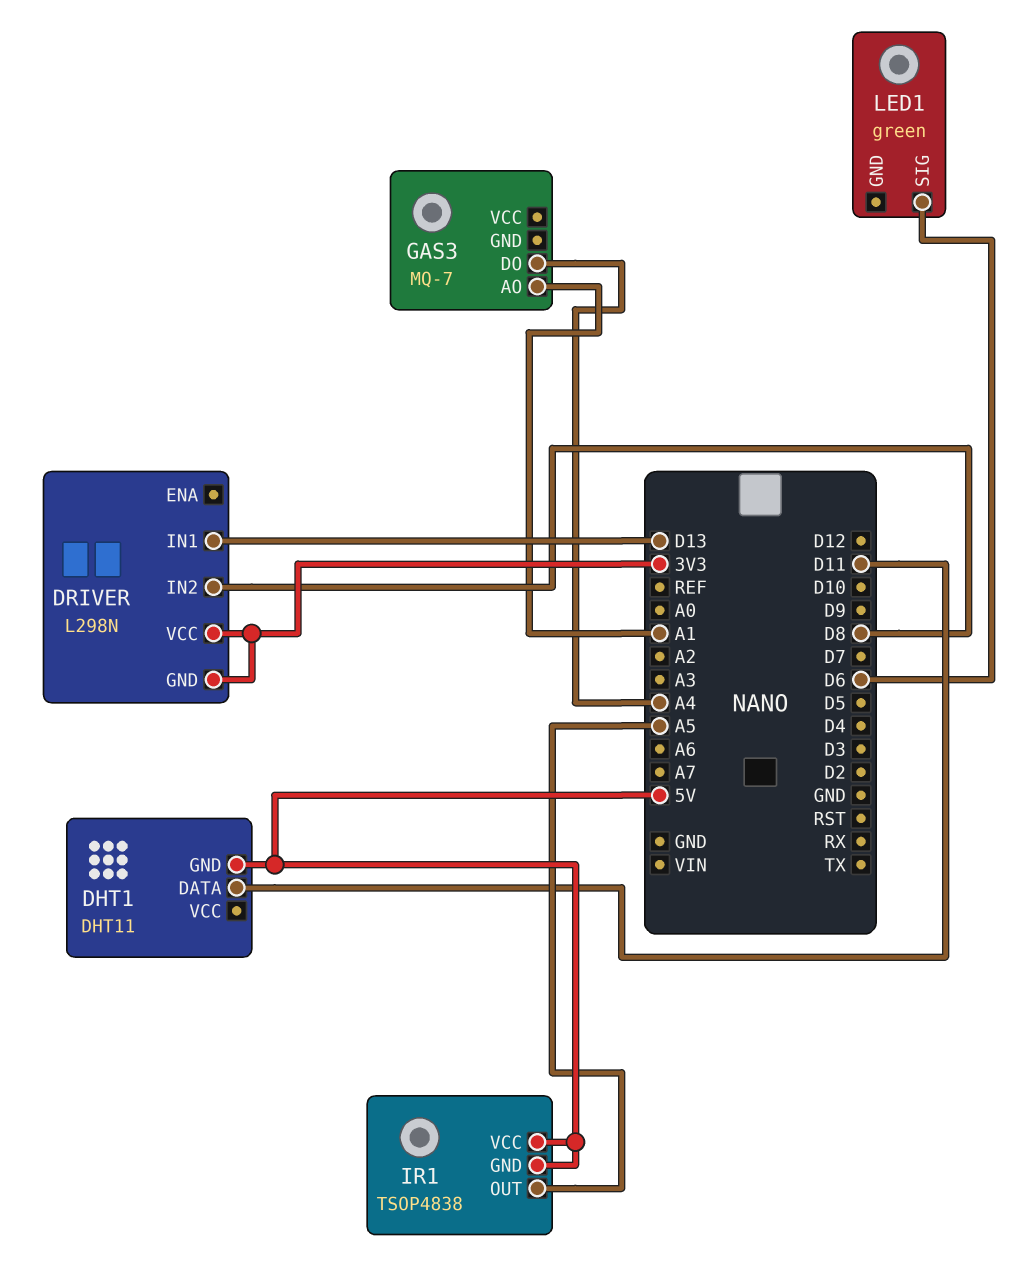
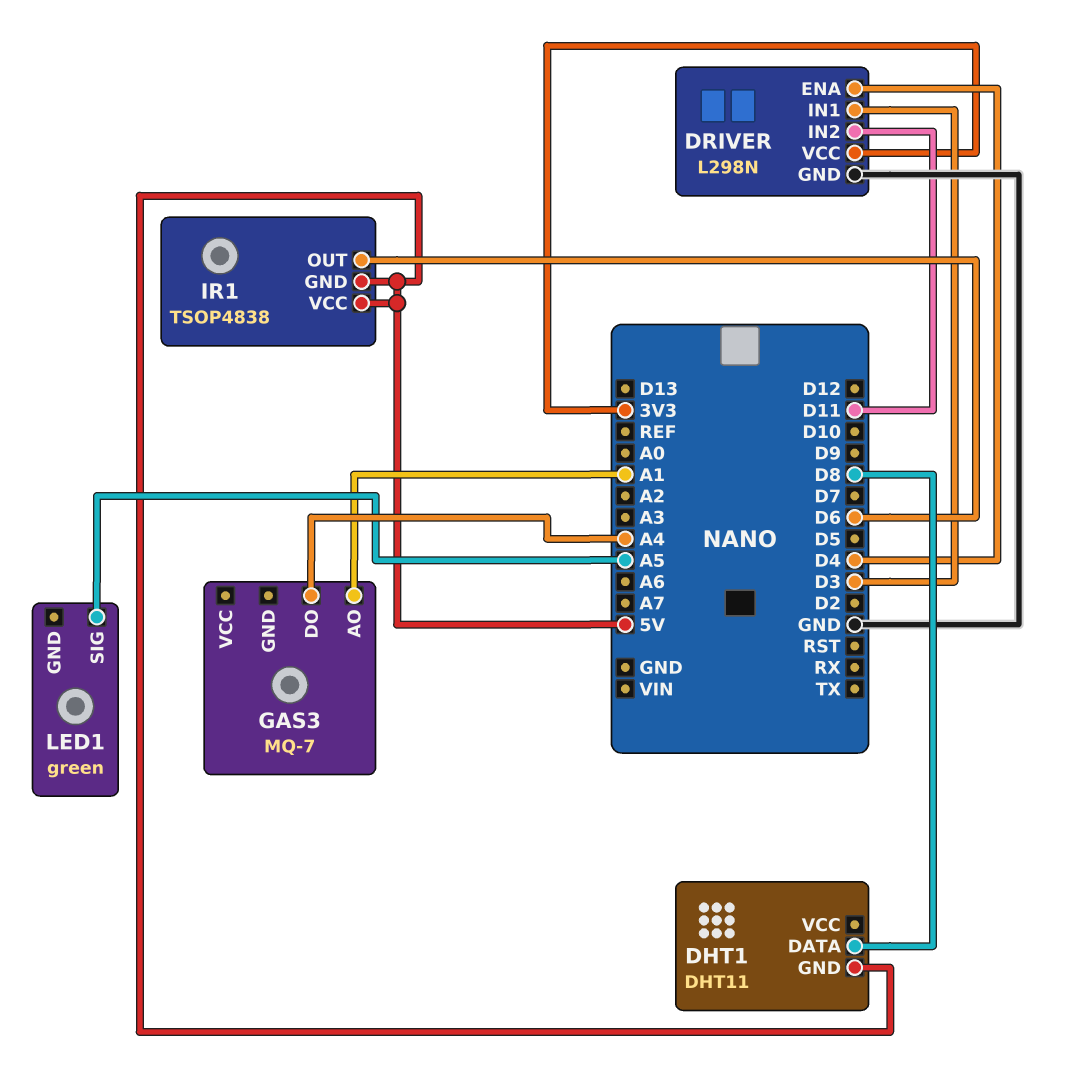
DHT1 pin DATA: D11 -> D8
DRIVER pin ENA: none -> D4
DRIVER pin GND: 3V3 -> GND
DRIVER pin IN1: D13 -> D3
DRIVER pin IN2: D8 -> D11
IR1 pin OUT: A5 -> D6
LED1 pin SIG: D6 -> A5

